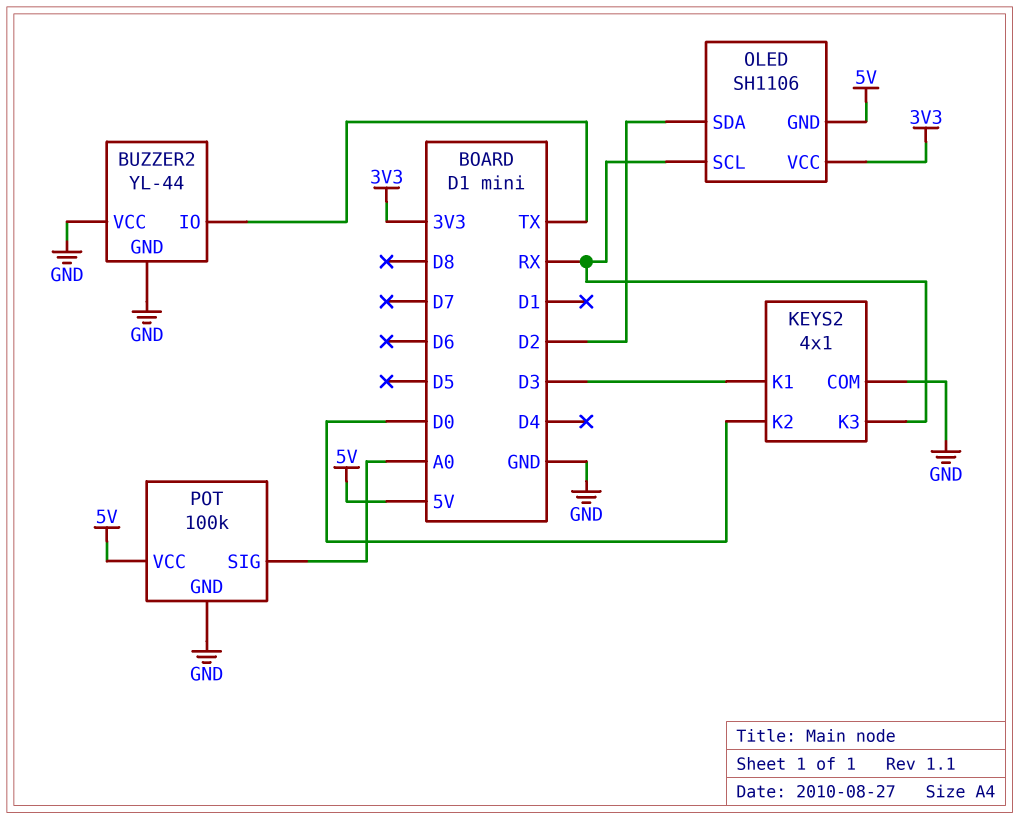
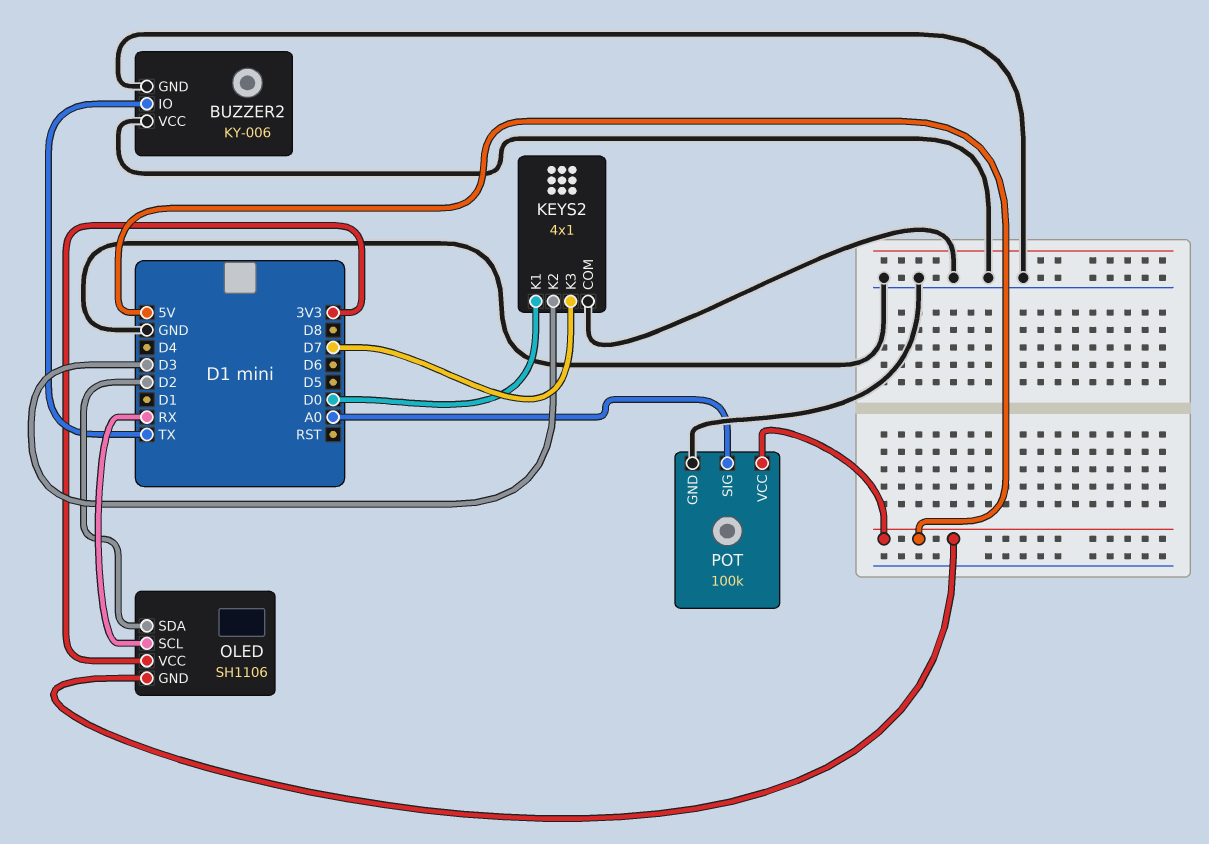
BUZZER2: YL-44 -> KY-006
KEYS2 pin K1: D3 -> D0
KEYS2 pin K2: D0 -> D3
KEYS2 pin K3: RX -> D7

